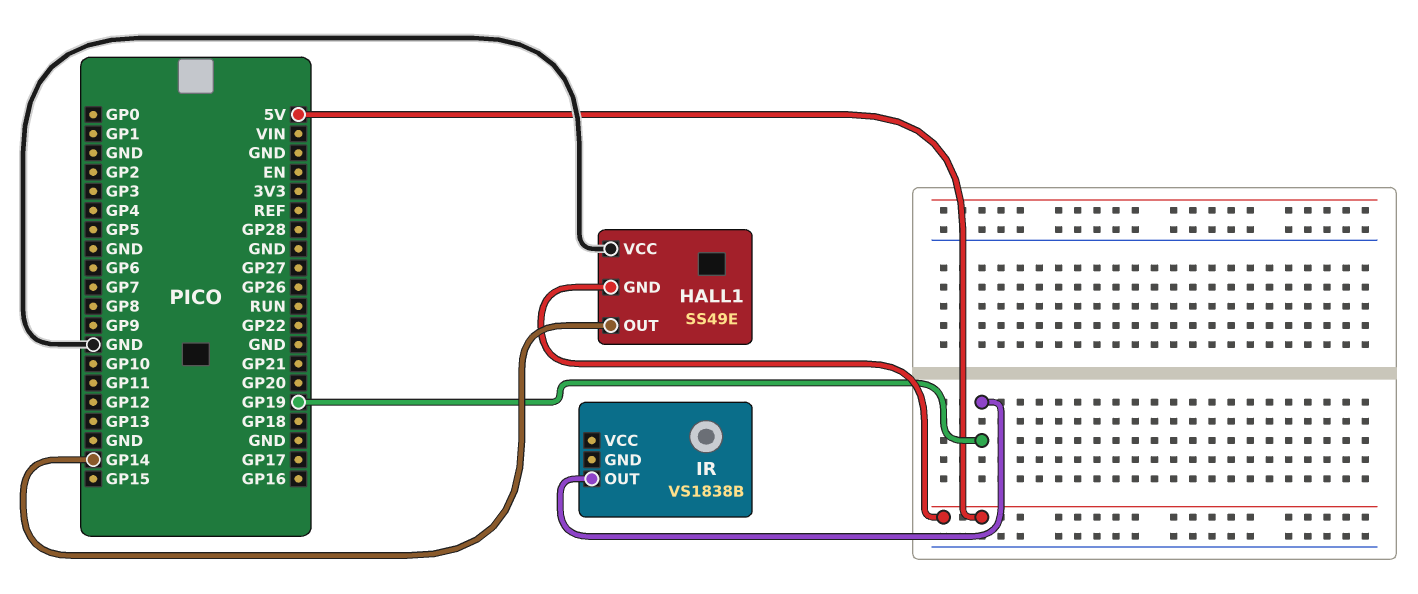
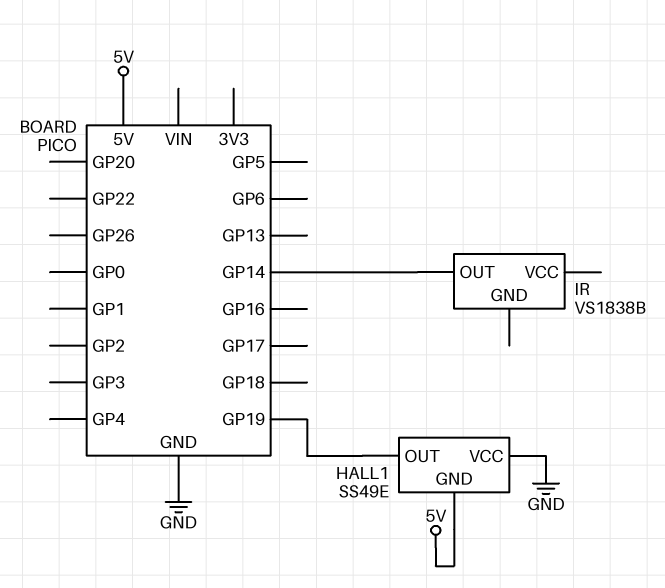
HALL1 pin OUT: GP14 -> GP19
IR pin OUT: GP19 -> GP14

